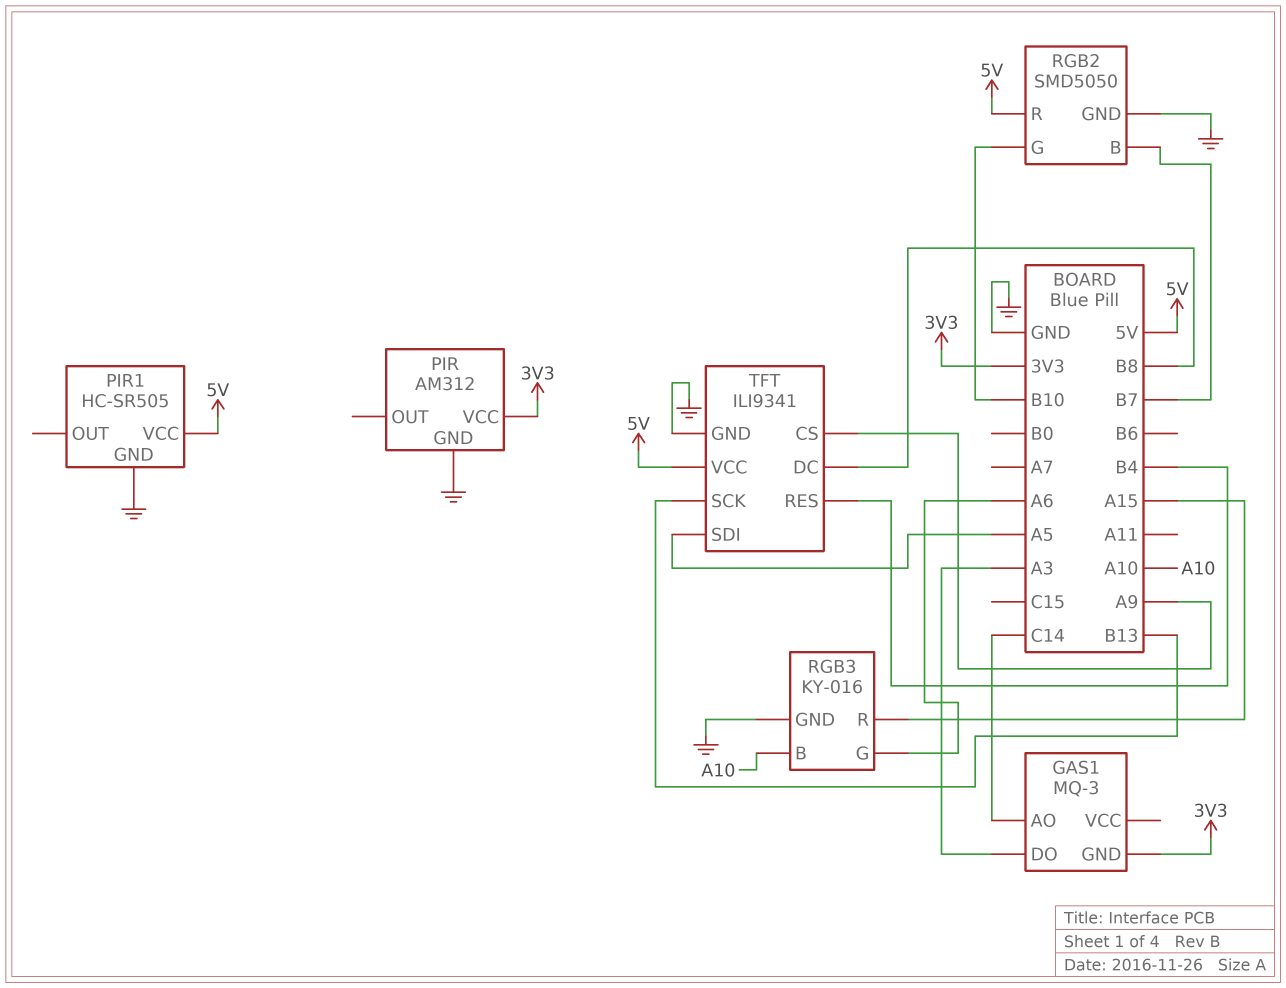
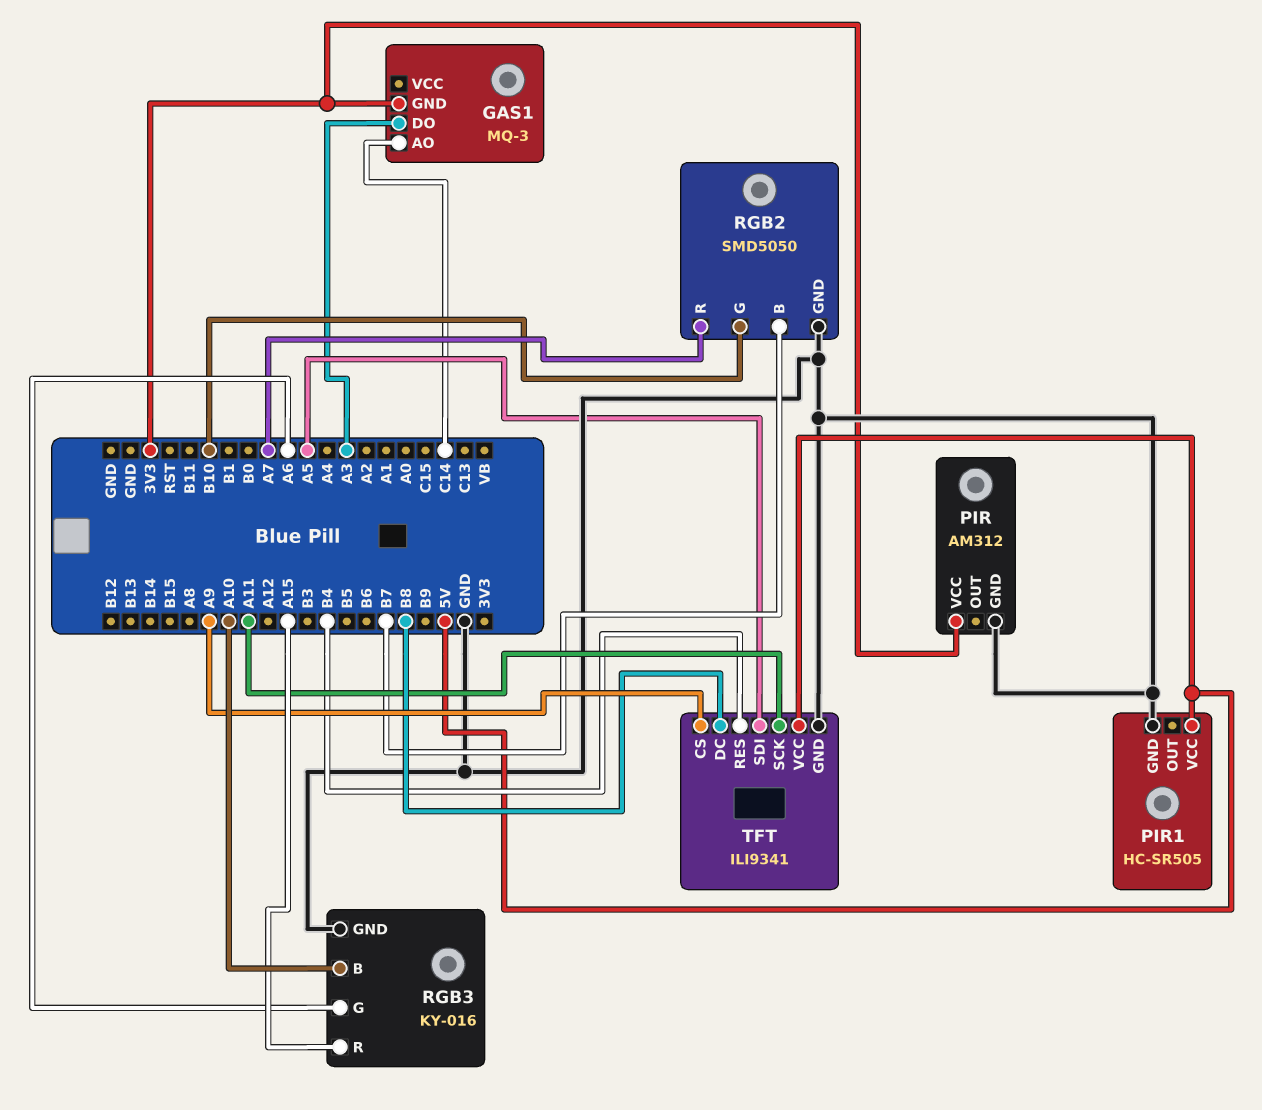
RGB2 pin R: 5V -> A7
TFT pin SCK: B13 -> A11

